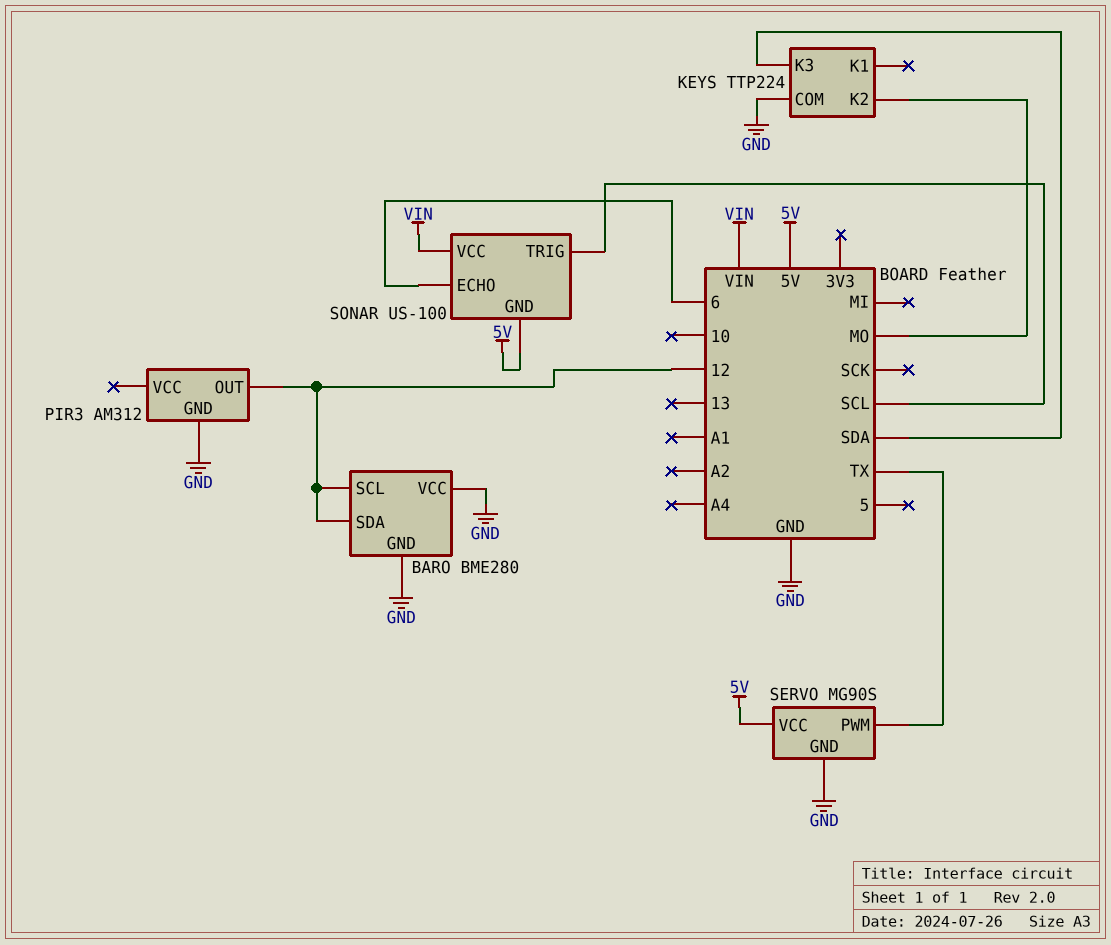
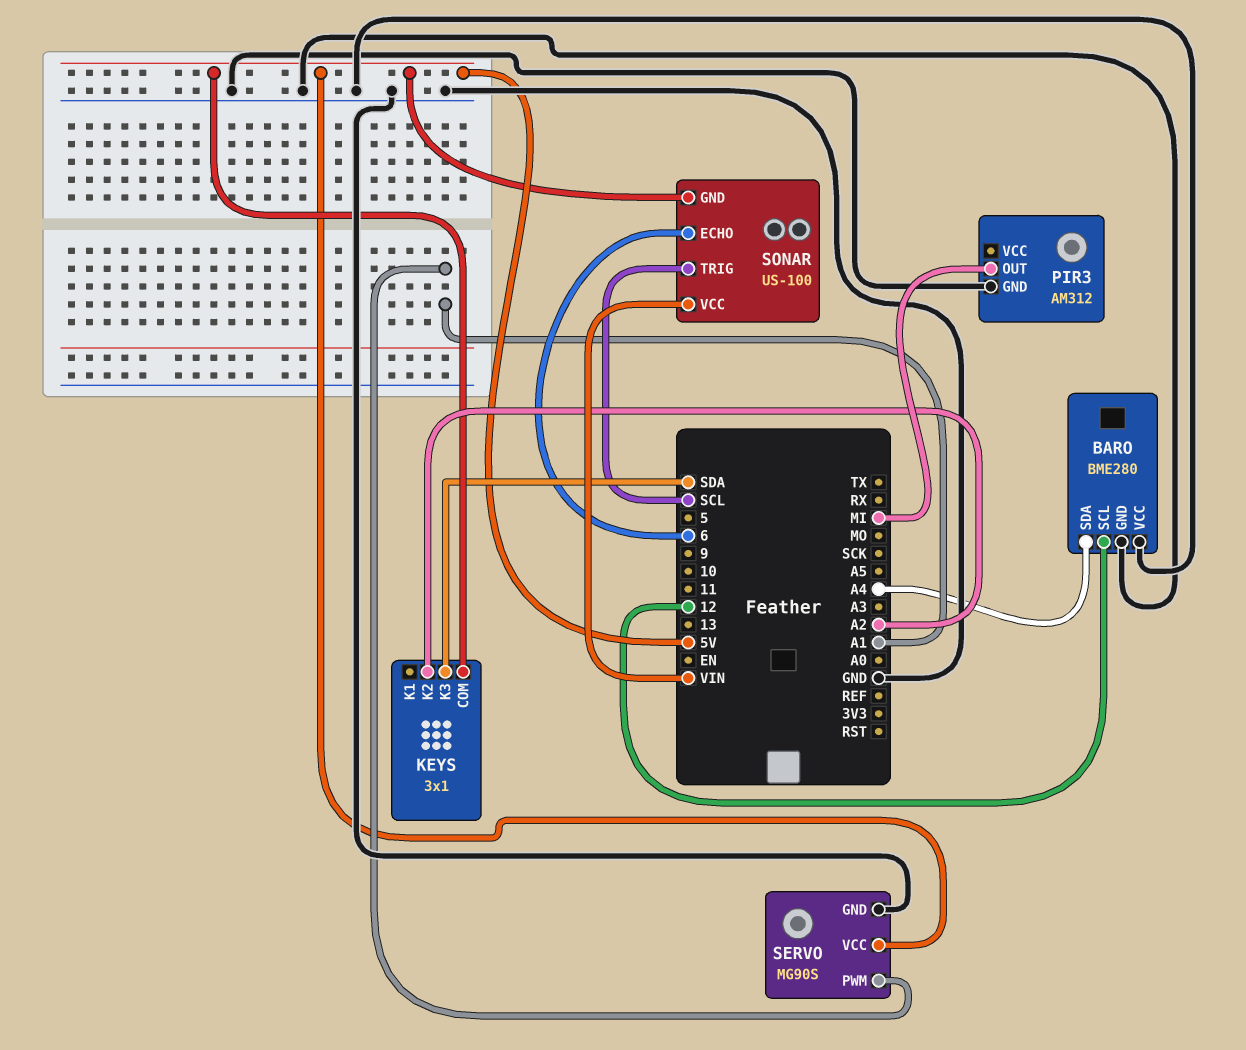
BARO pin SDA: 12 -> A4
KEYS: TTP224 -> 3x1
KEYS pin COM: GND -> 5V
KEYS pin K2: MO -> A2
PIR3 pin OUT: 12 -> MI
SERVO pin PWM: TX -> A1

